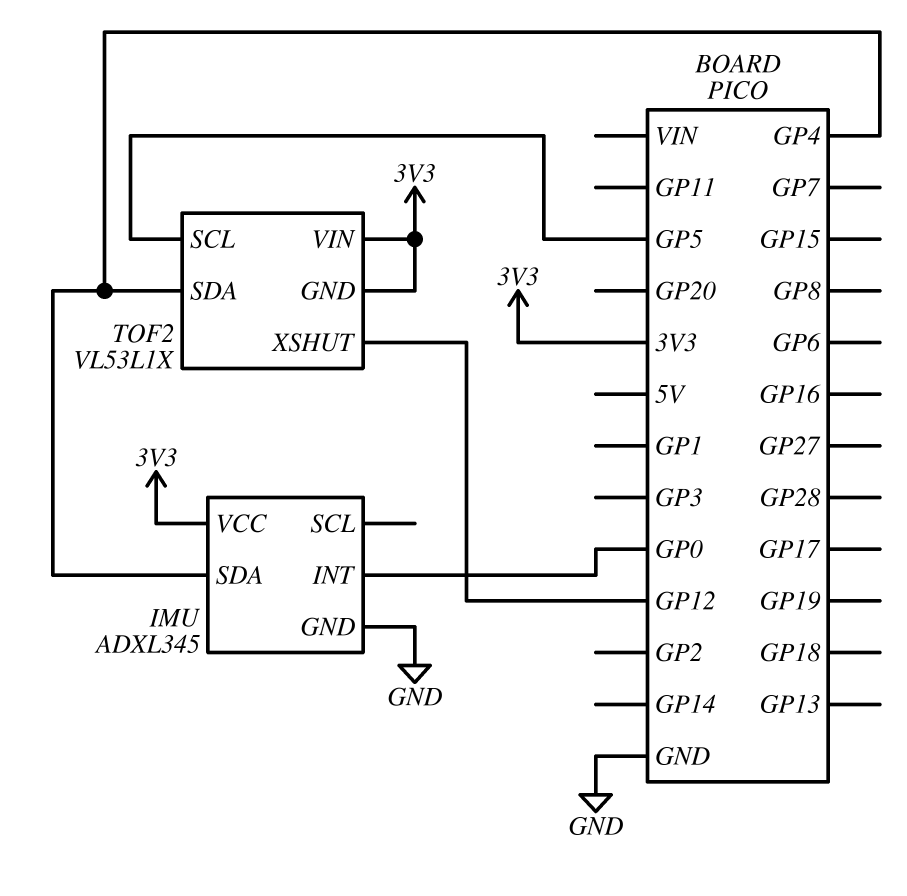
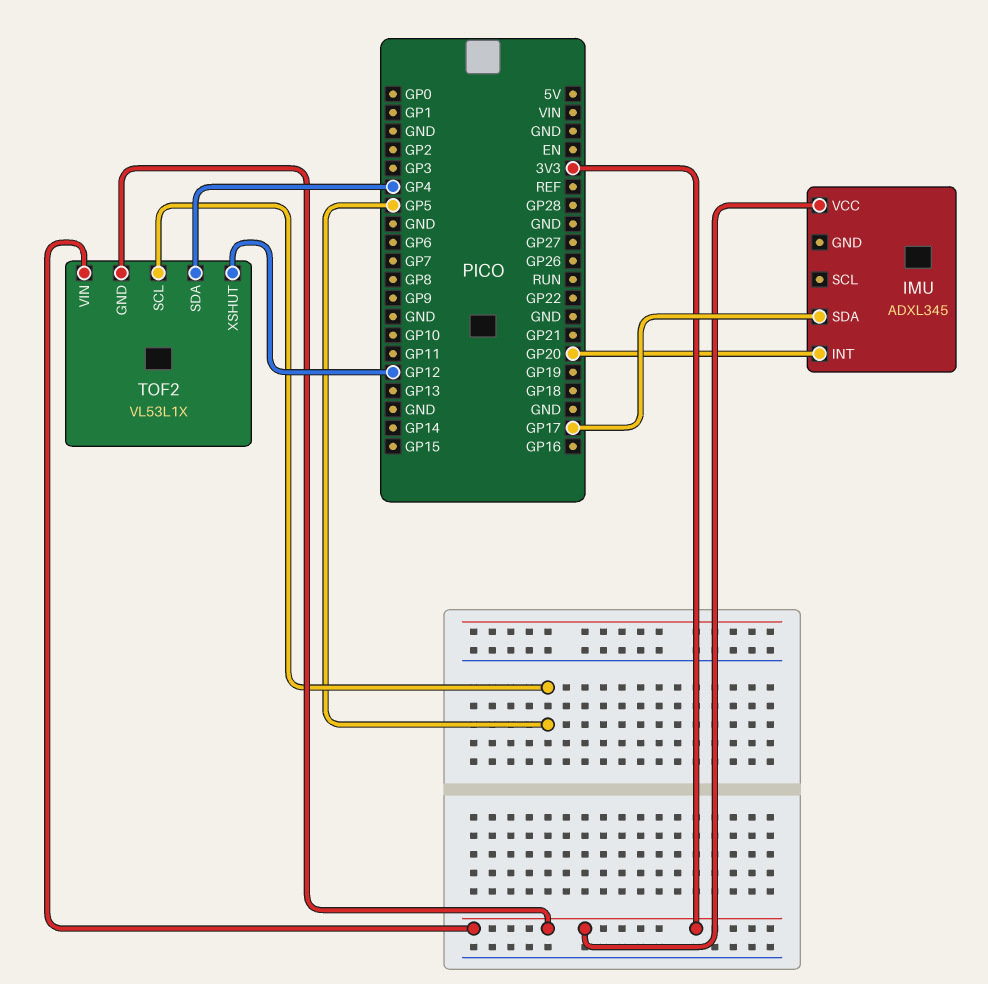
IMU pin GND: GND -> none
IMU pin INT: GP0 -> GP20
IMU pin SDA: GP4 -> GP17

